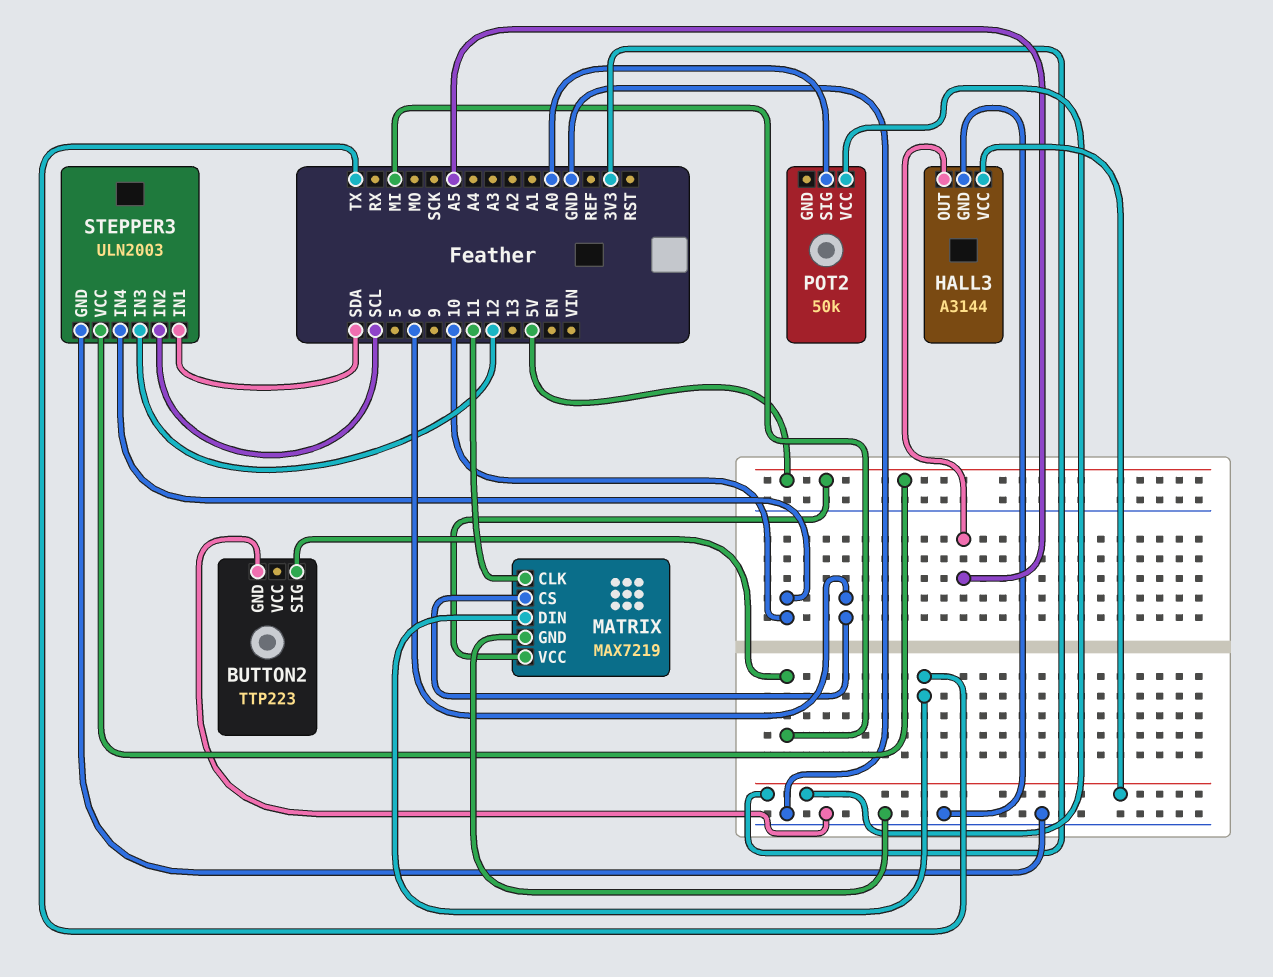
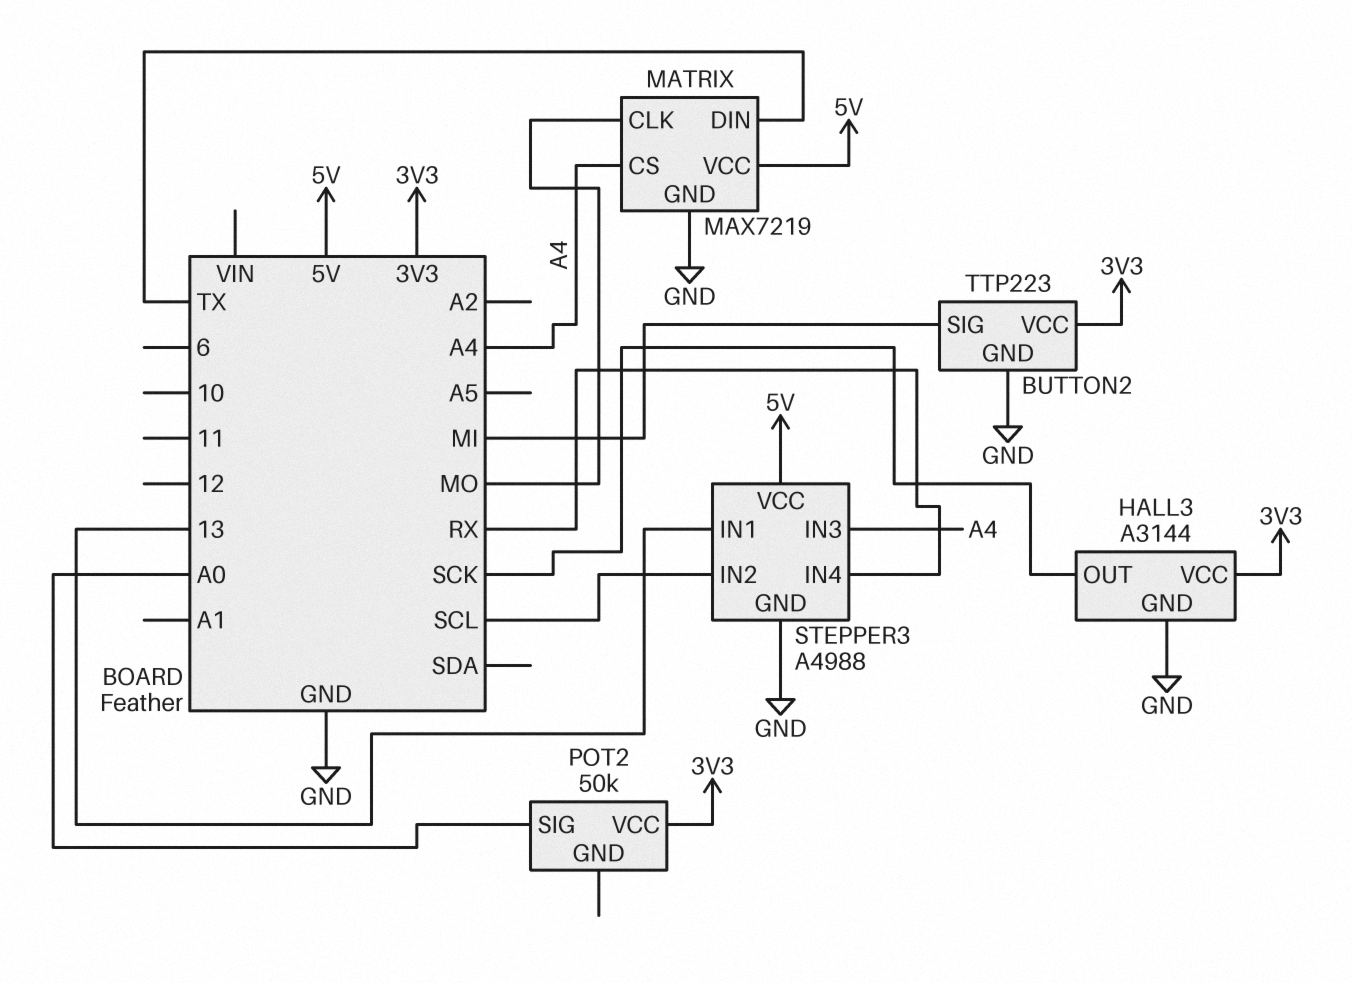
BUTTON2 pin VCC: none -> 3V3
HALL3 pin OUT: A5 -> SCK
MATRIX pin CLK: 11 -> MO
MATRIX pin CS: 6 -> A4
STEPPER3: ULN2003 -> A4988
STEPPER3 pin IN1: SDA -> 13
STEPPER3 pin IN3: 12 -> A4
STEPPER3 pin IN4: 10 -> RX

